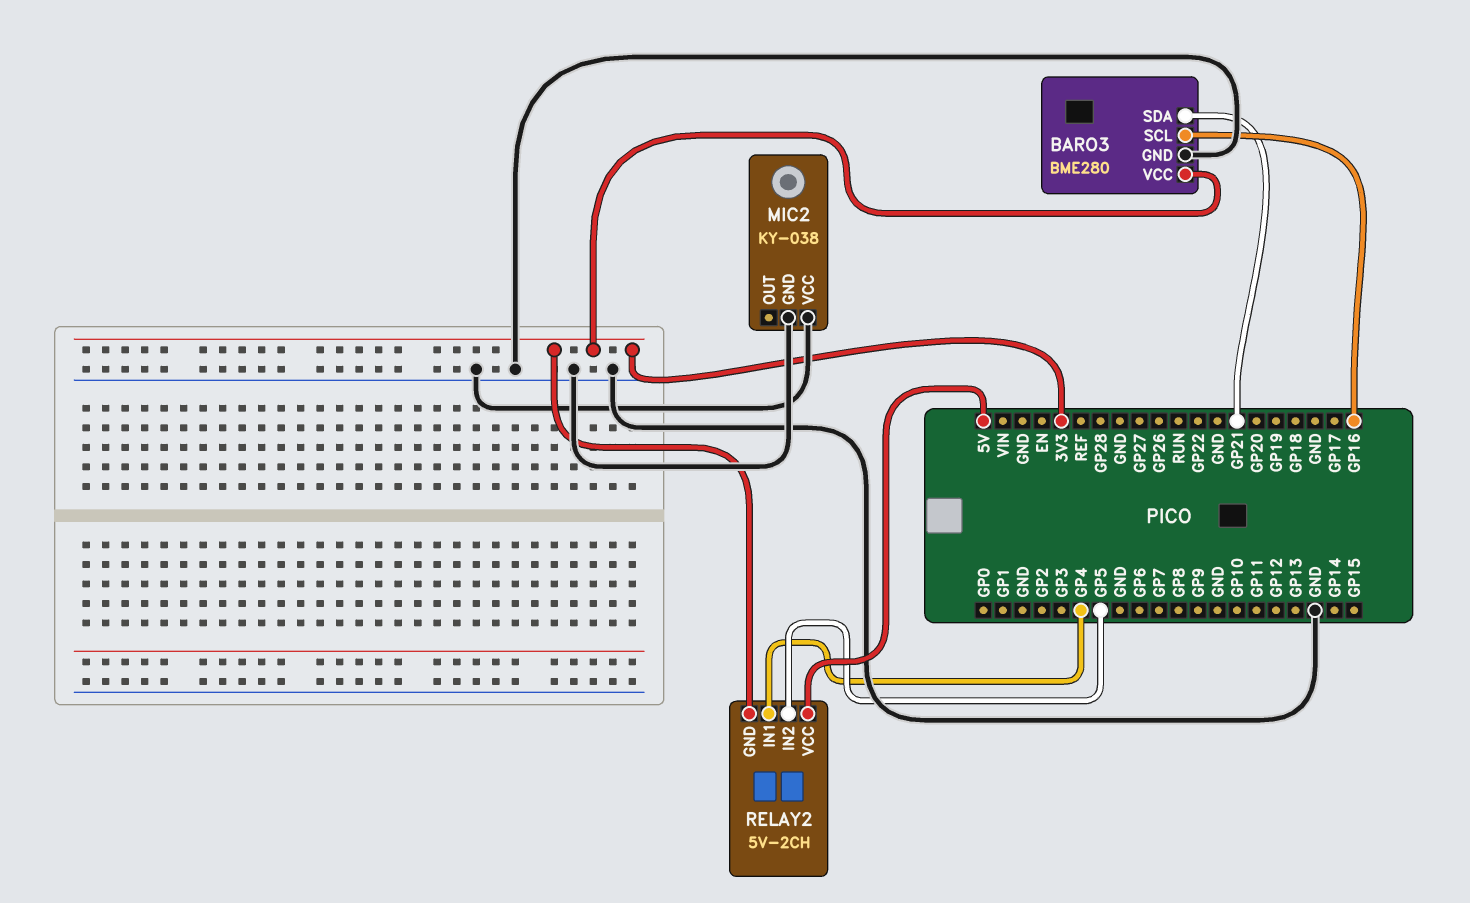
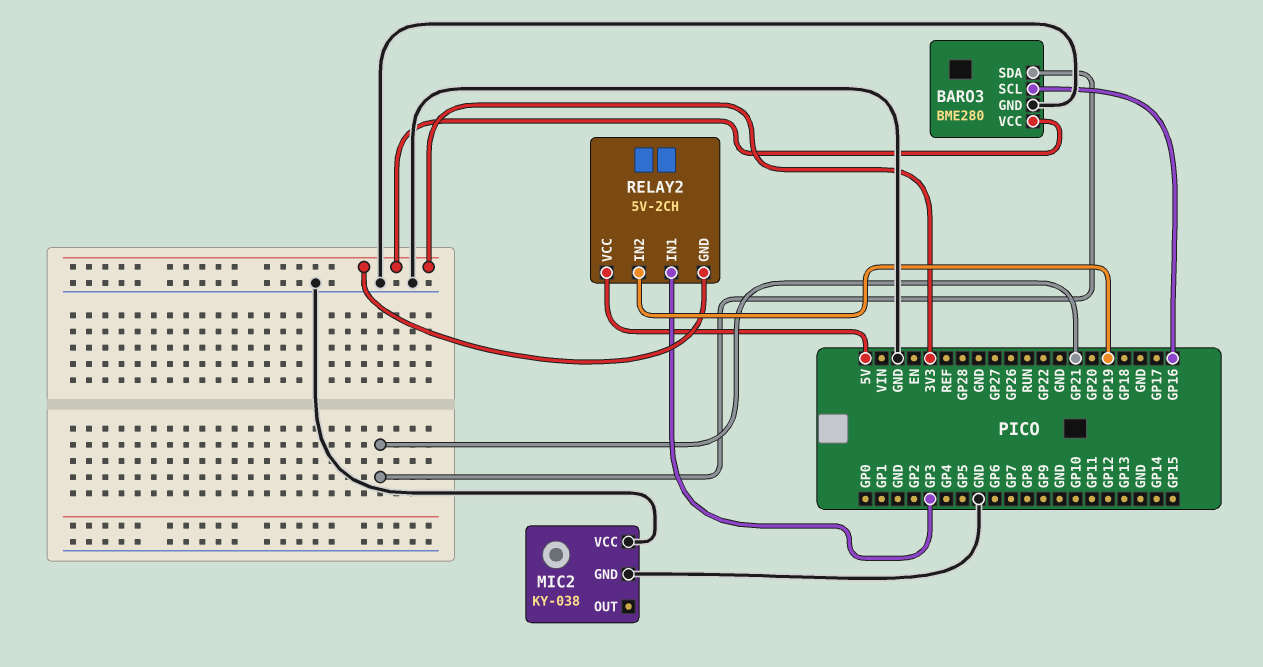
RELAY2 pin IN1: GP4 -> GP3
RELAY2 pin IN2: GP5 -> GP19

